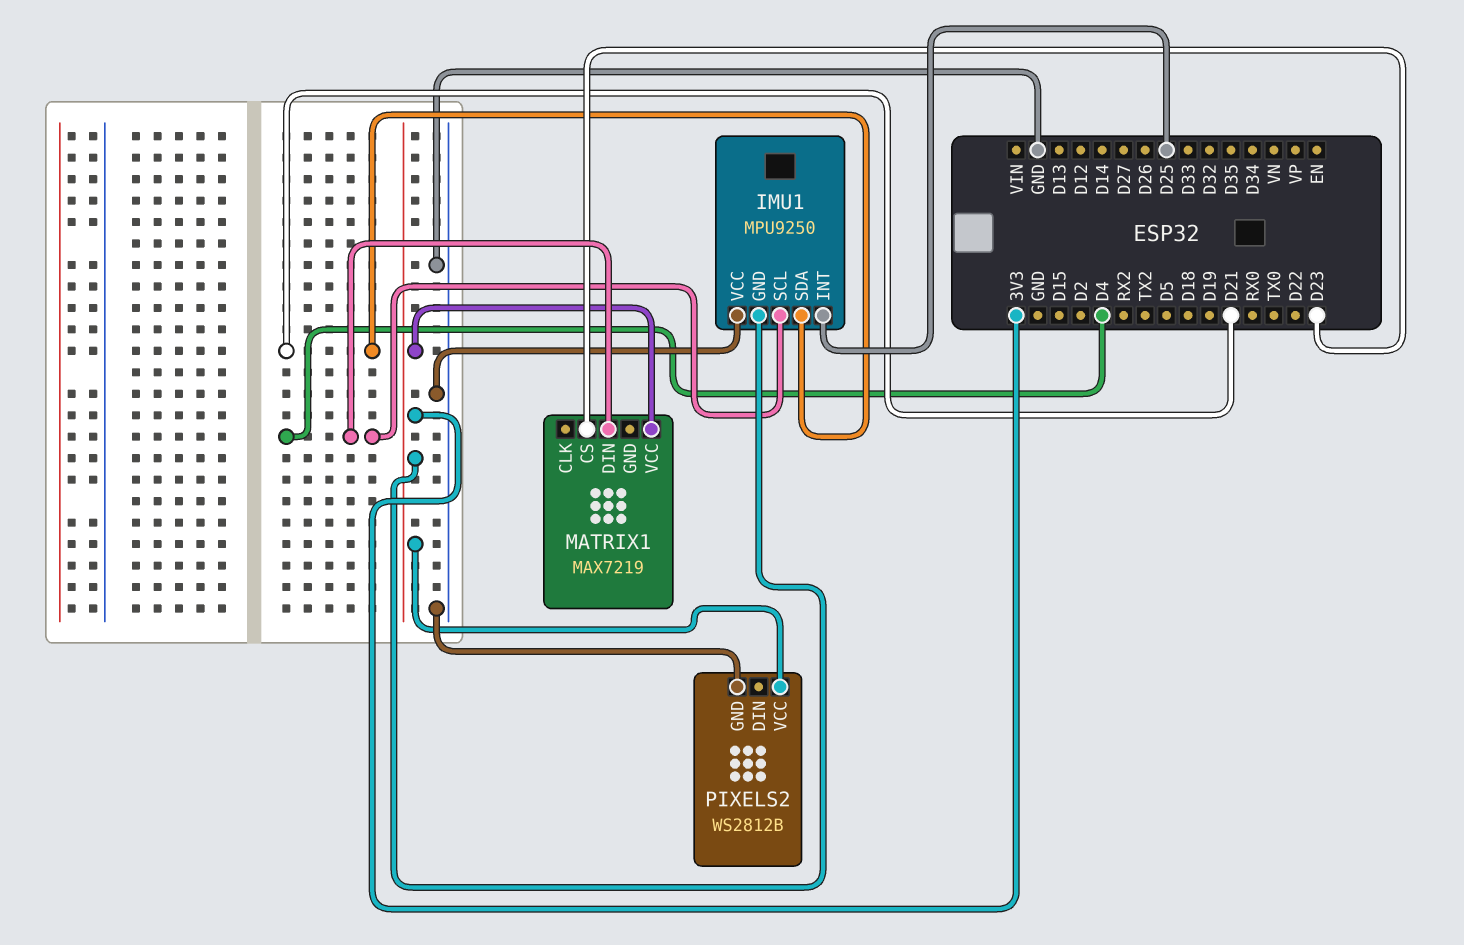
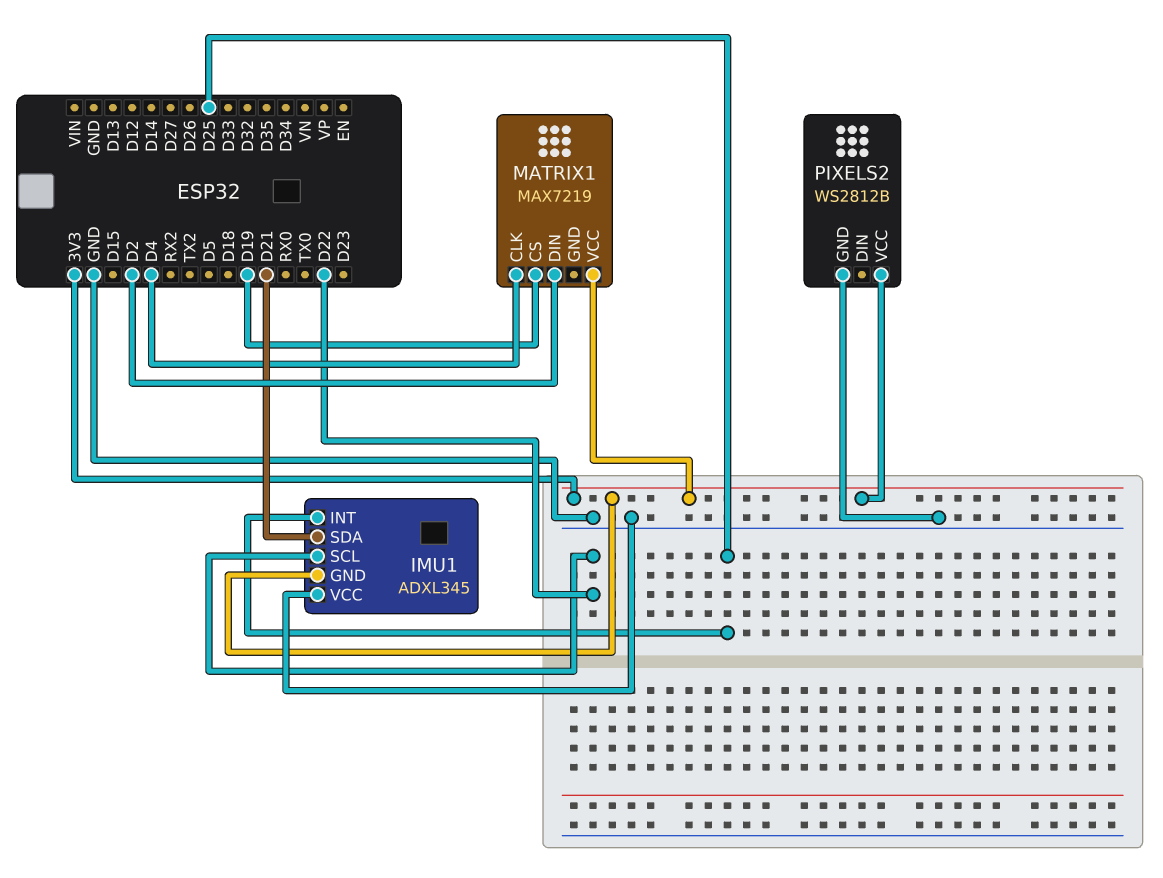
IMU1: MPU9250 -> ADXL345
IMU1 pin SCL: D4 -> D22
MATRIX1 pin CLK: none -> D4
MATRIX1 pin CS: D23 -> D19
MATRIX1 pin DIN: D4 -> D2

